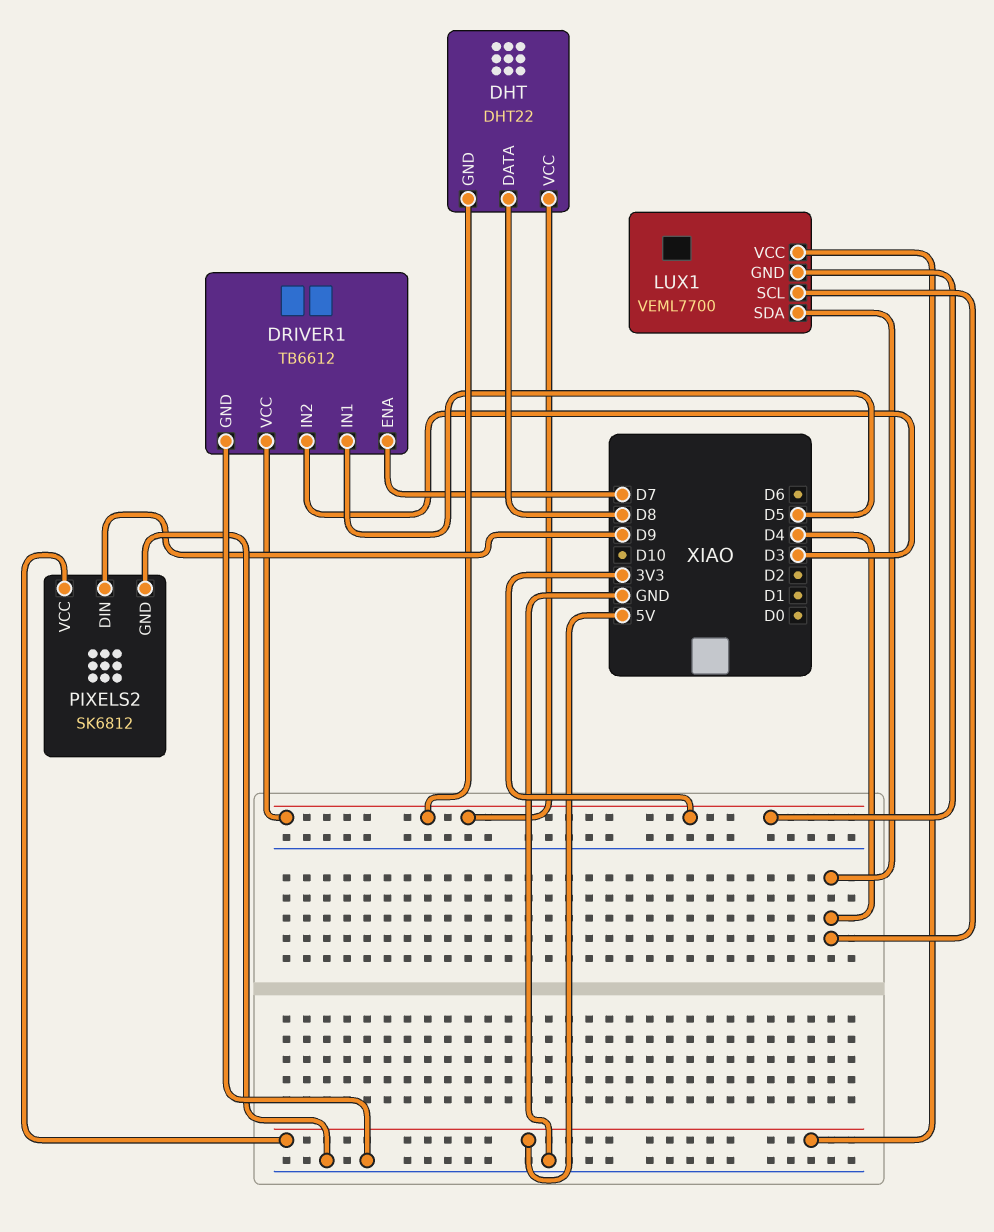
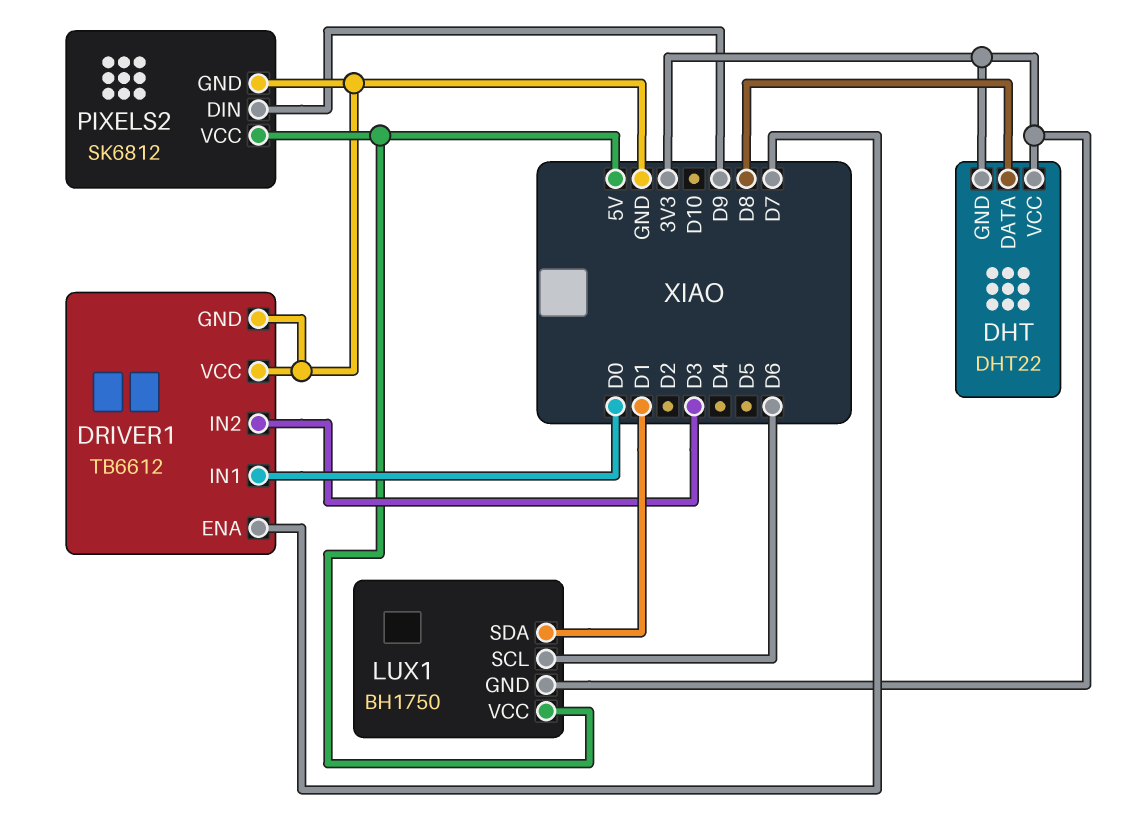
DRIVER1 pin IN1: D5 -> D0
DRIVER1 pin VCC: 3V3 -> GND
LUX1: VEML7700 -> BH1750
LUX1 pin SCL: D4 -> D6
LUX1 pin SDA: D4 -> D1

